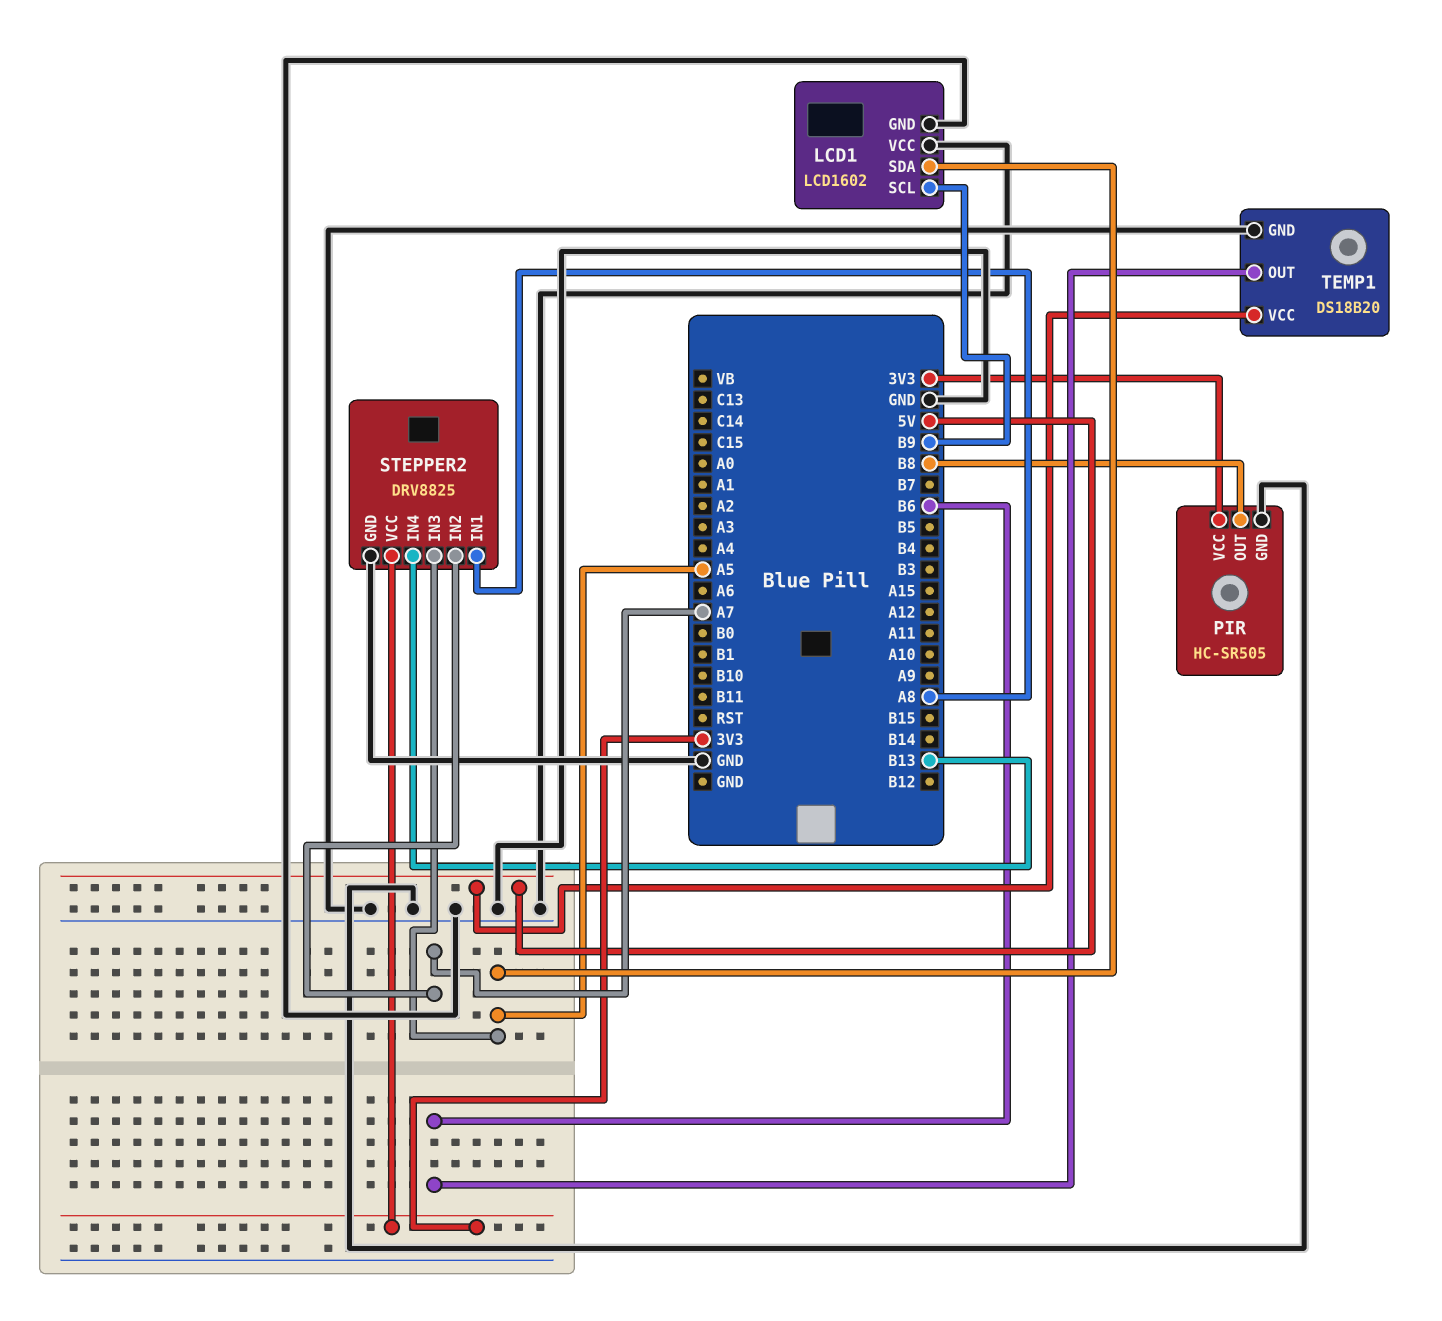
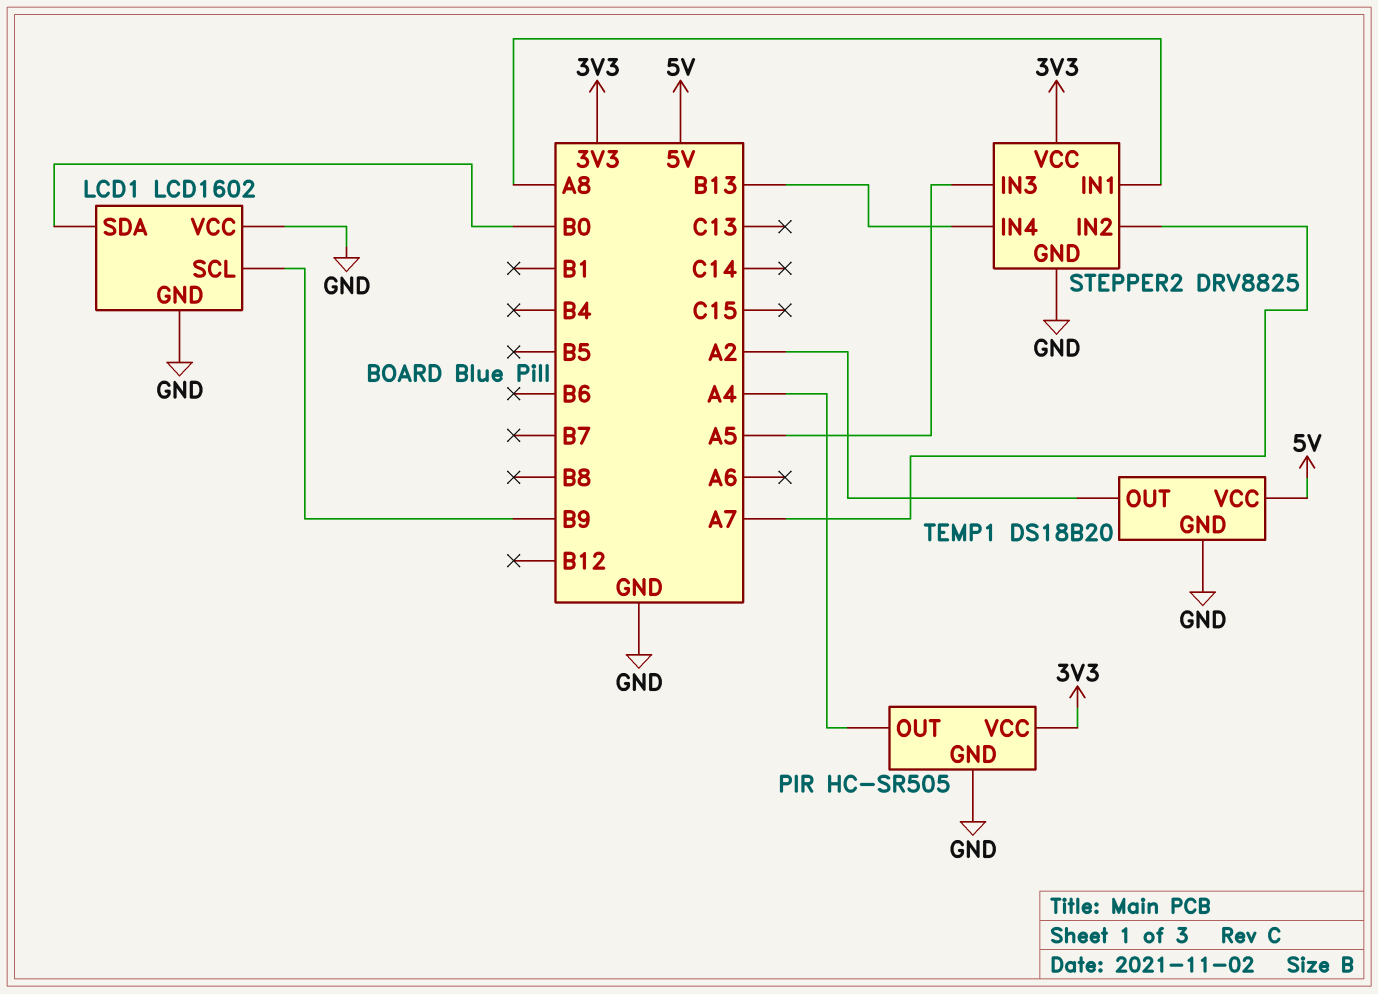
LCD1 pin SDA: A5 -> B0
PIR pin OUT: B8 -> A4
TEMP1 pin OUT: B6 -> A2

